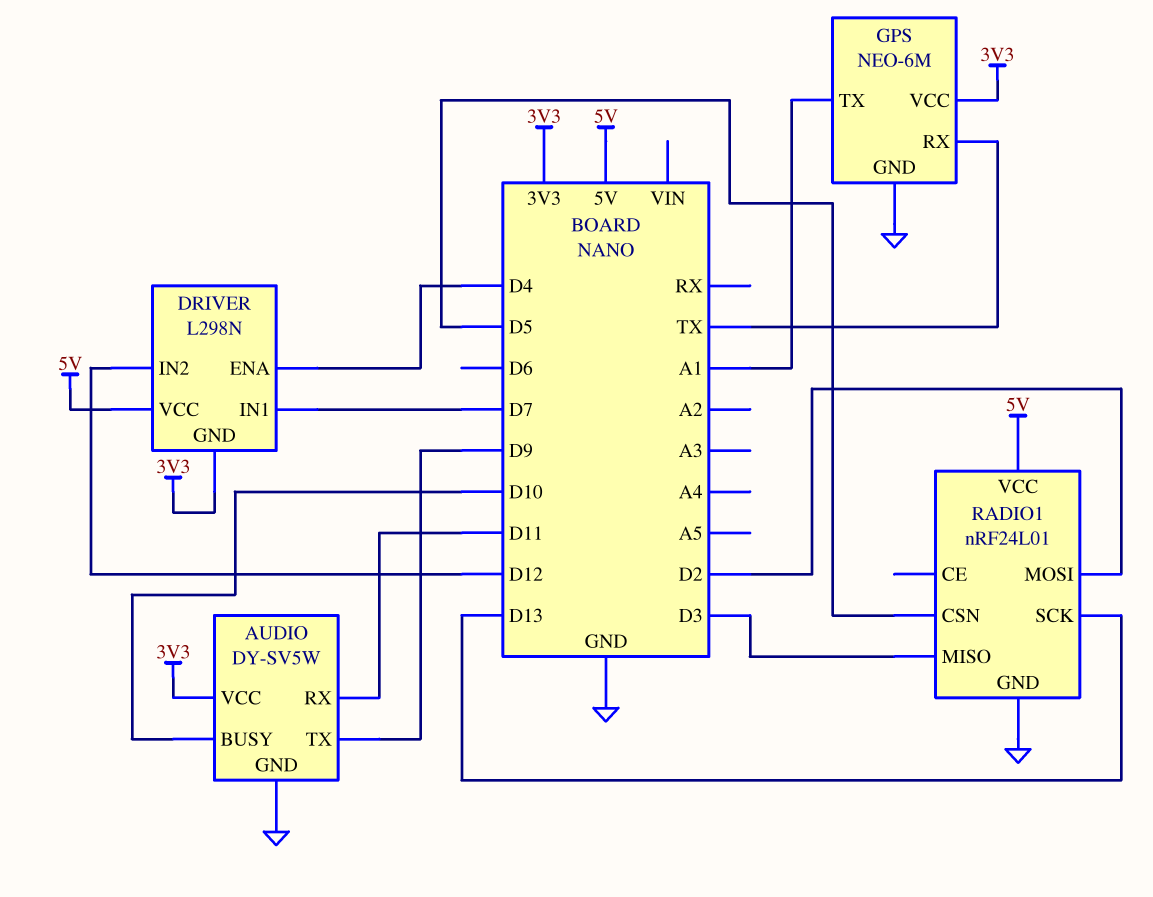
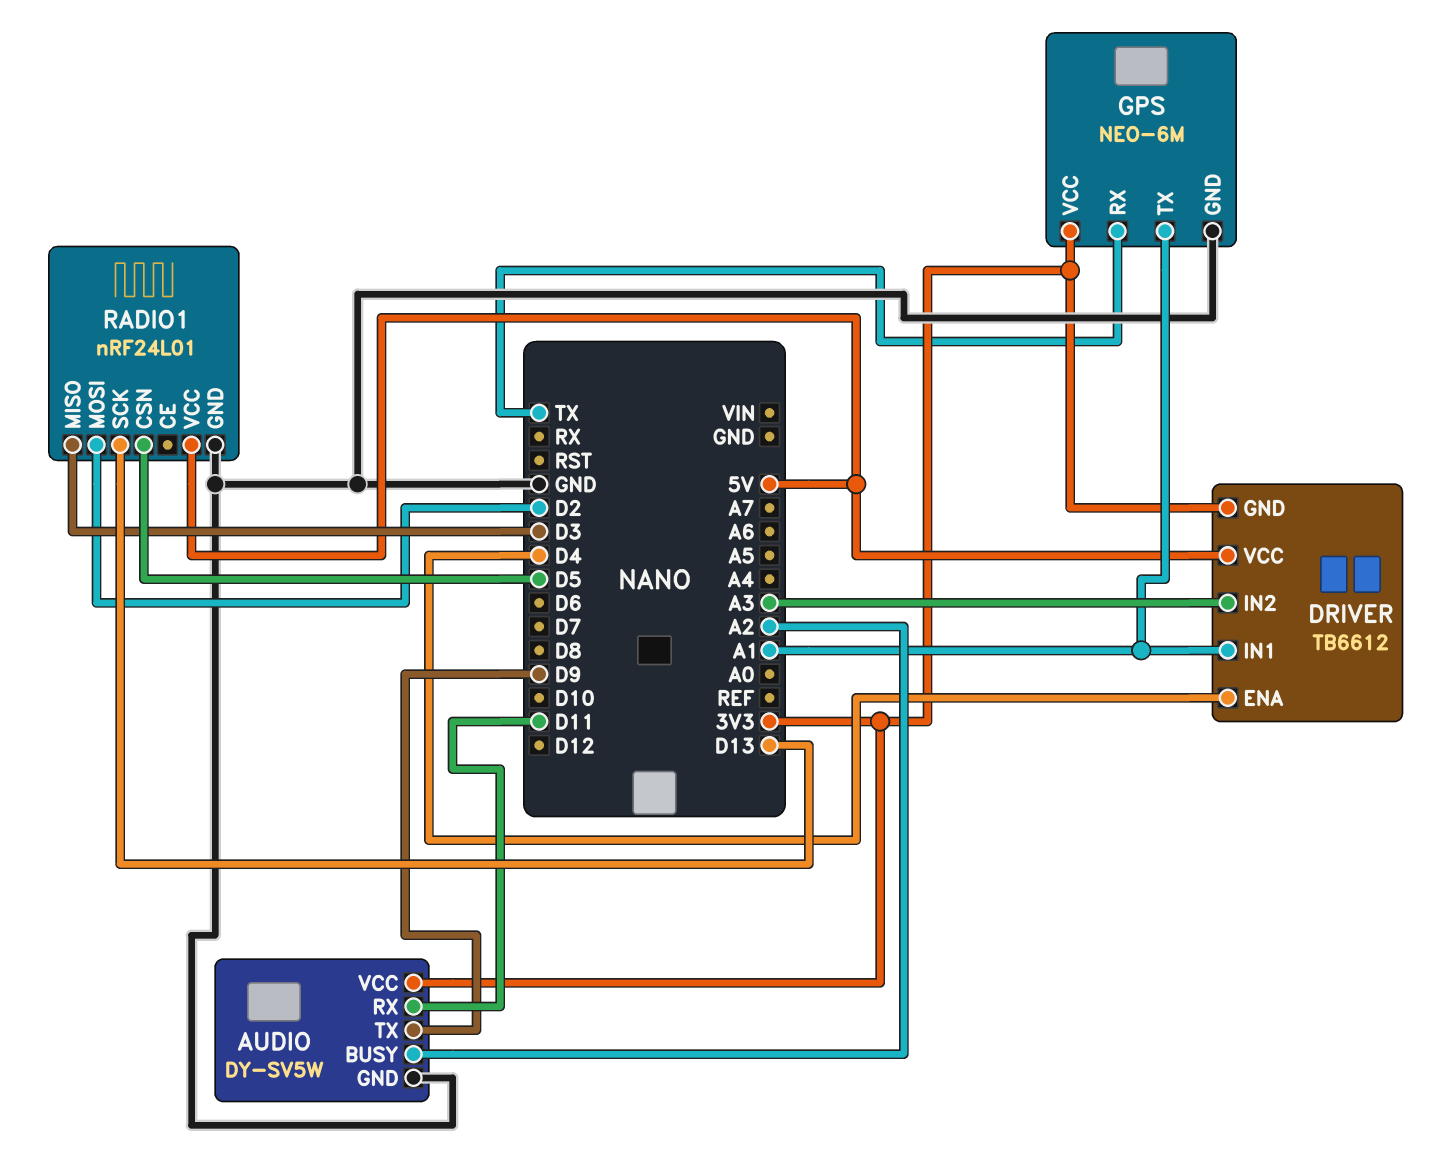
AUDIO pin BUSY: D10 -> A2
DRIVER: L298N -> TB6612
DRIVER pin IN1: D7 -> A1
DRIVER pin IN2: D12 -> A3

